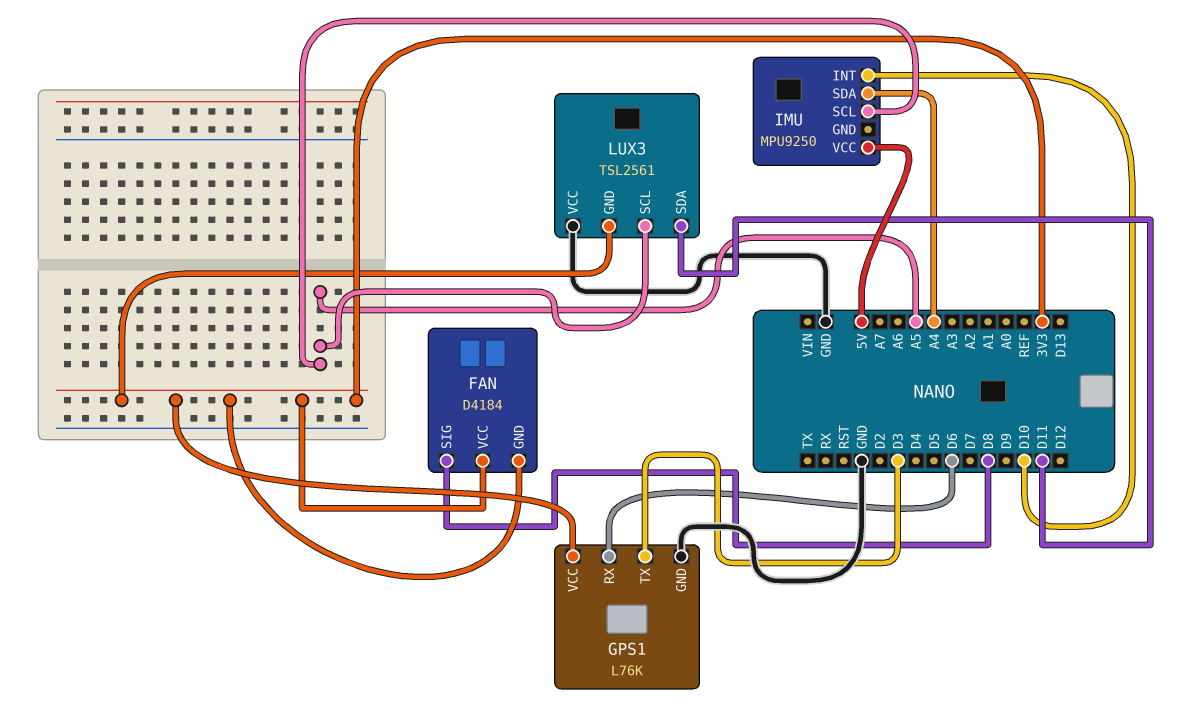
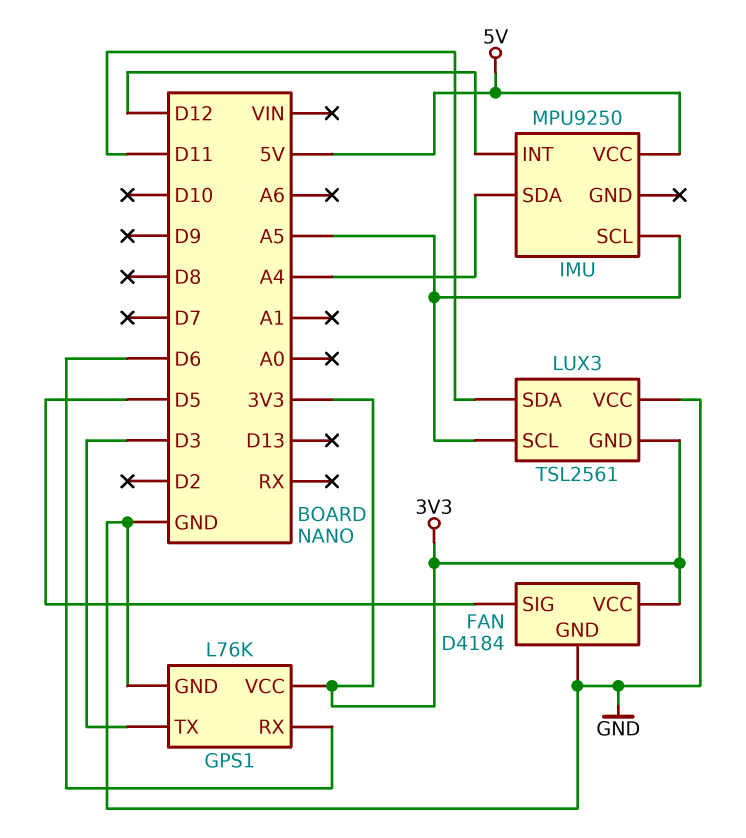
FAN pin GND: 3V3 -> GND
FAN pin SIG: D8 -> D5
IMU pin INT: D10 -> D12

